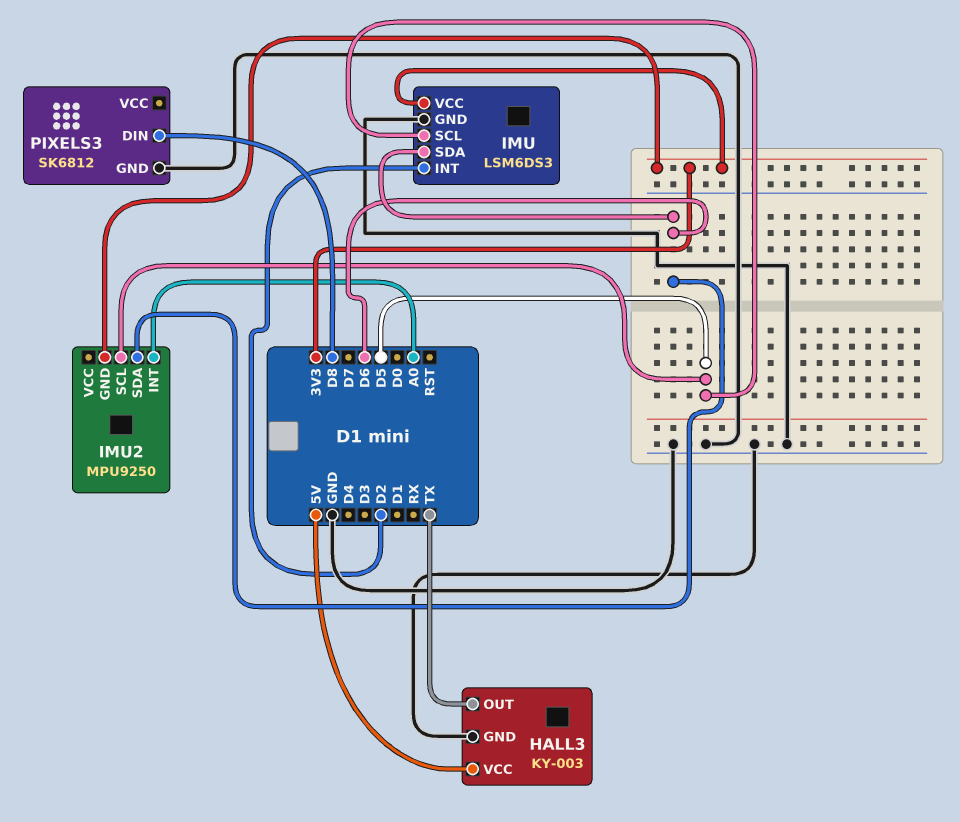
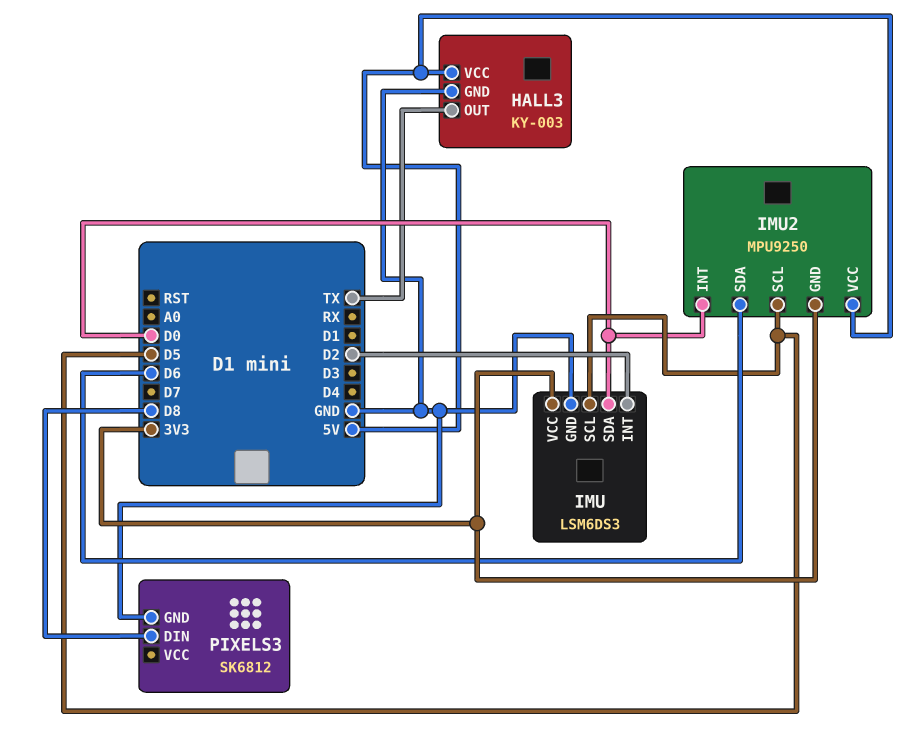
IMU pin SDA: D6 -> D0
IMU2 pin INT: A0 -> D0
IMU2 pin VCC: none -> 5V

